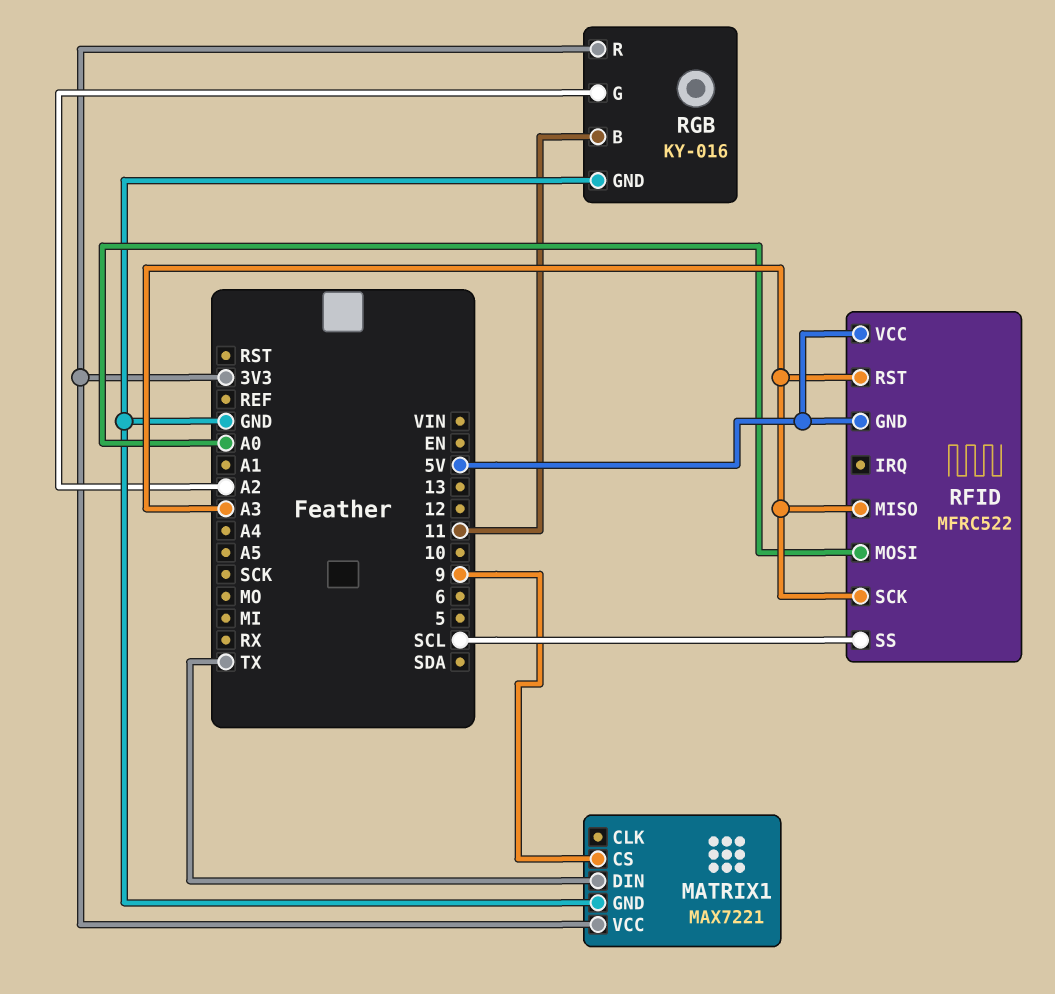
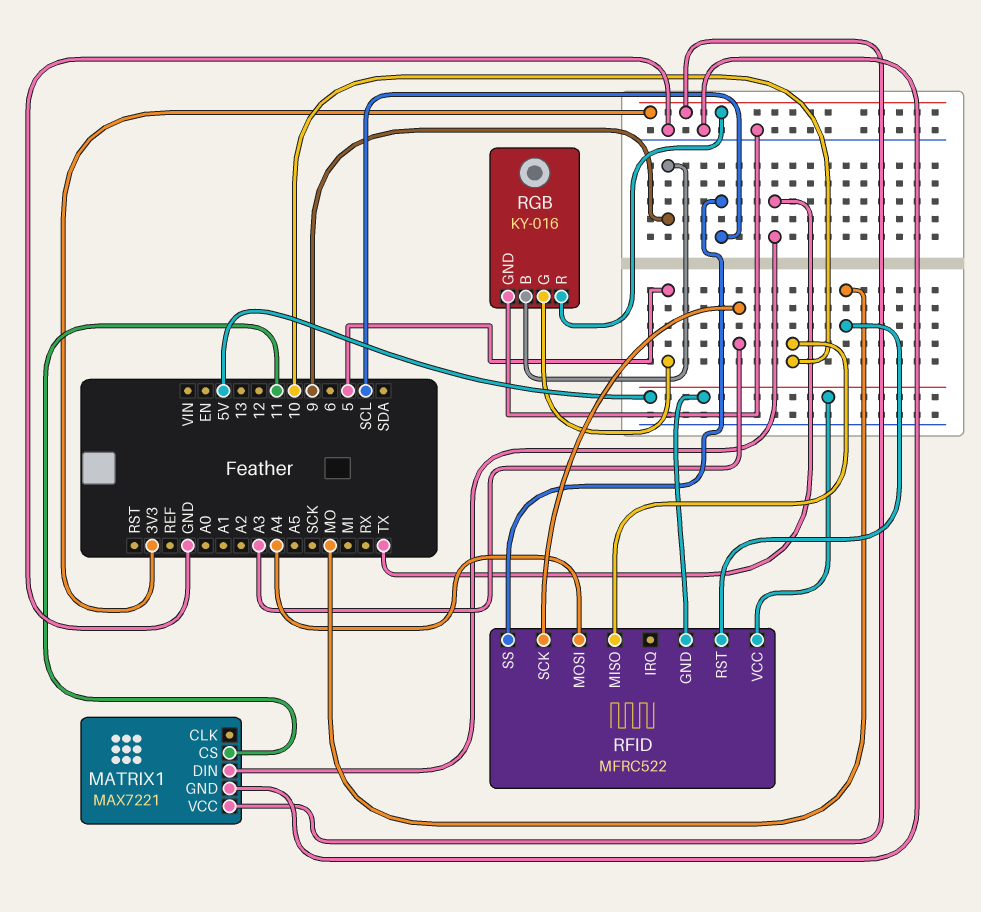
MATRIX1 pin CS: 9 -> 11
RFID pin MISO: A3 -> 10
RFID pin MOSI: A0 -> A4
RFID pin RST: A3 -> MO
RGB pin B: 11 -> 9
RGB pin G: A2 -> 5

